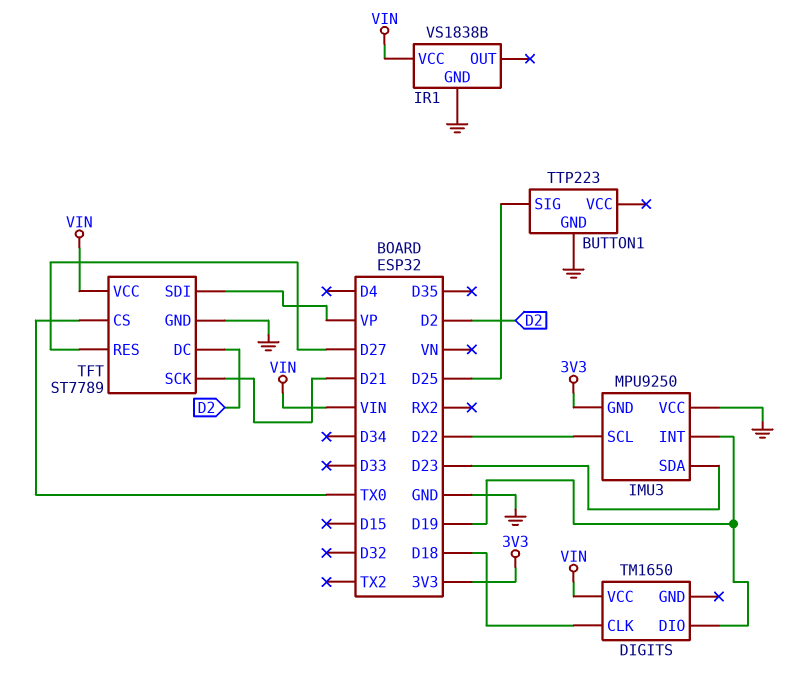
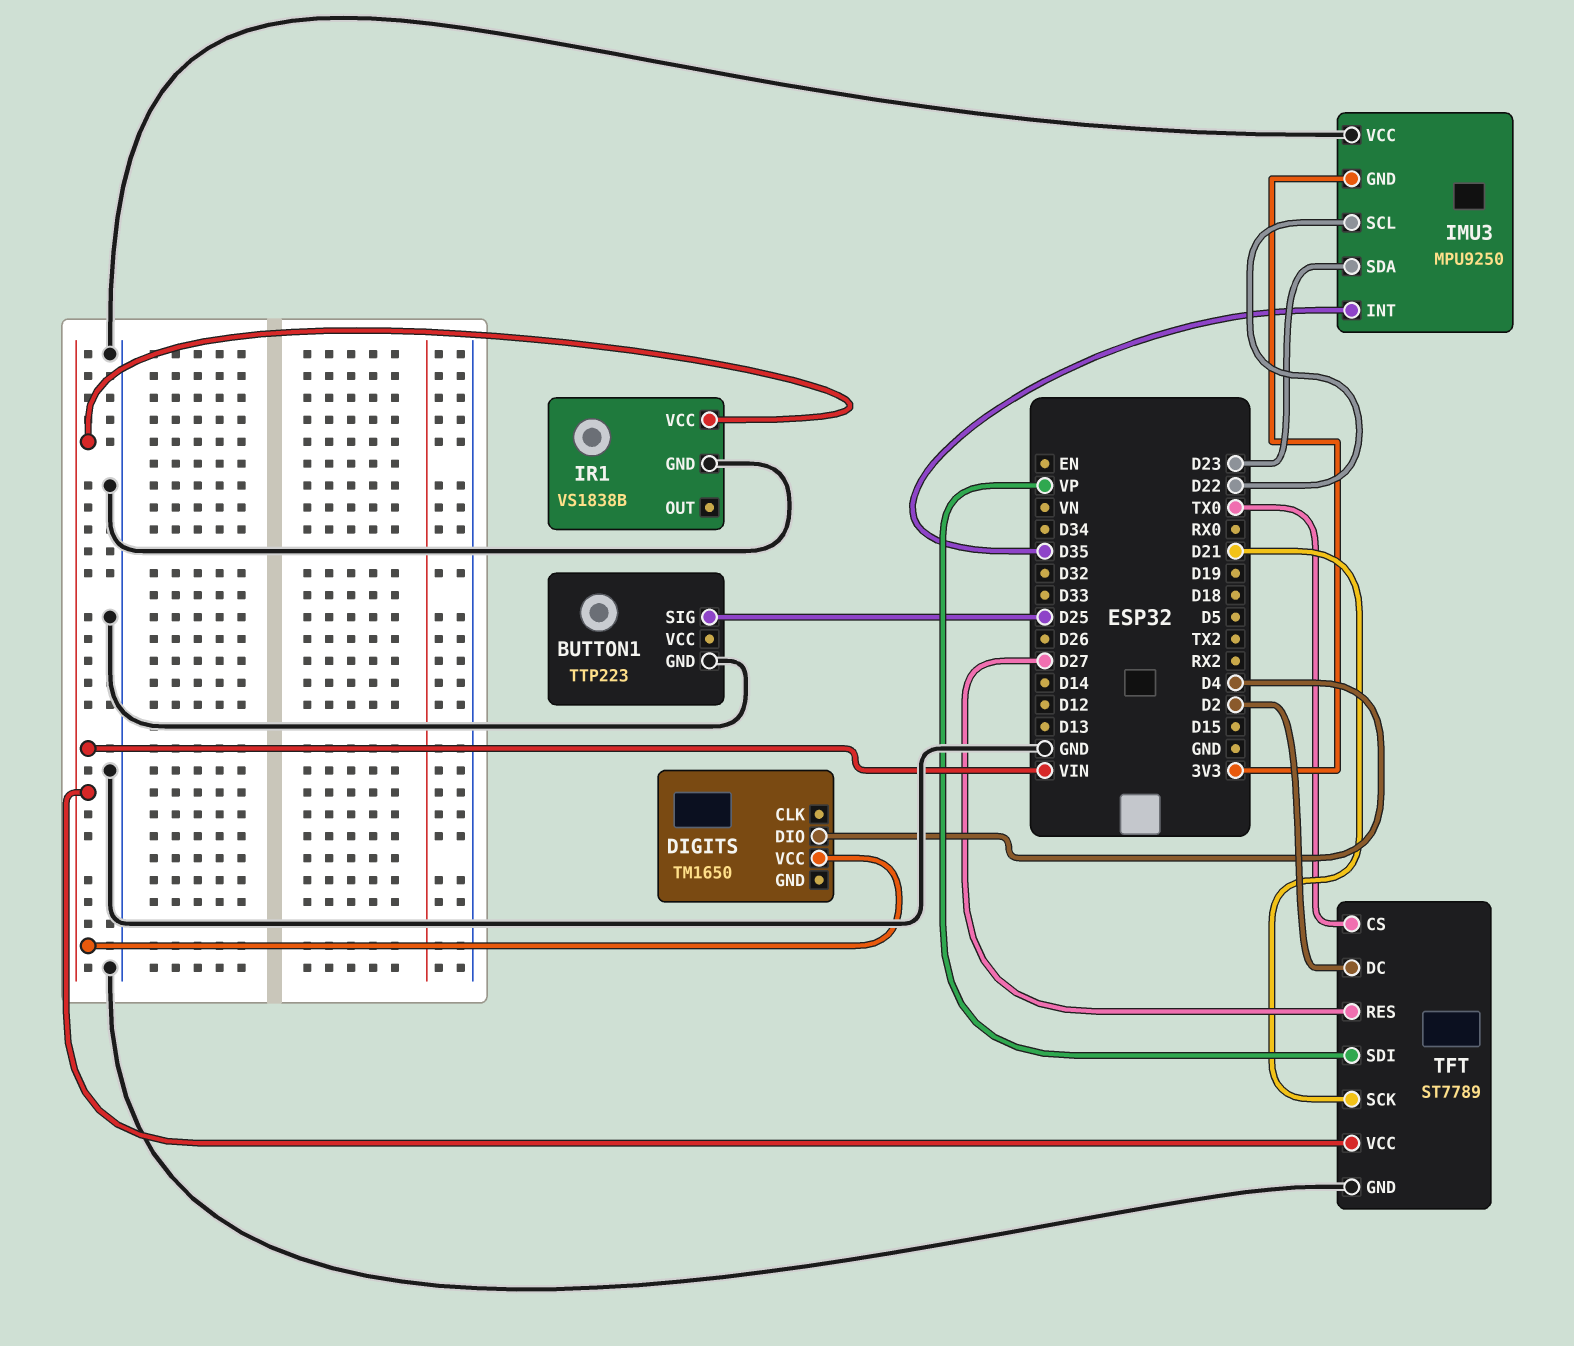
DIGITS pin CLK: D18 -> none
DIGITS pin DIO: D19 -> D4
IMU3 pin INT: D19 -> D35

